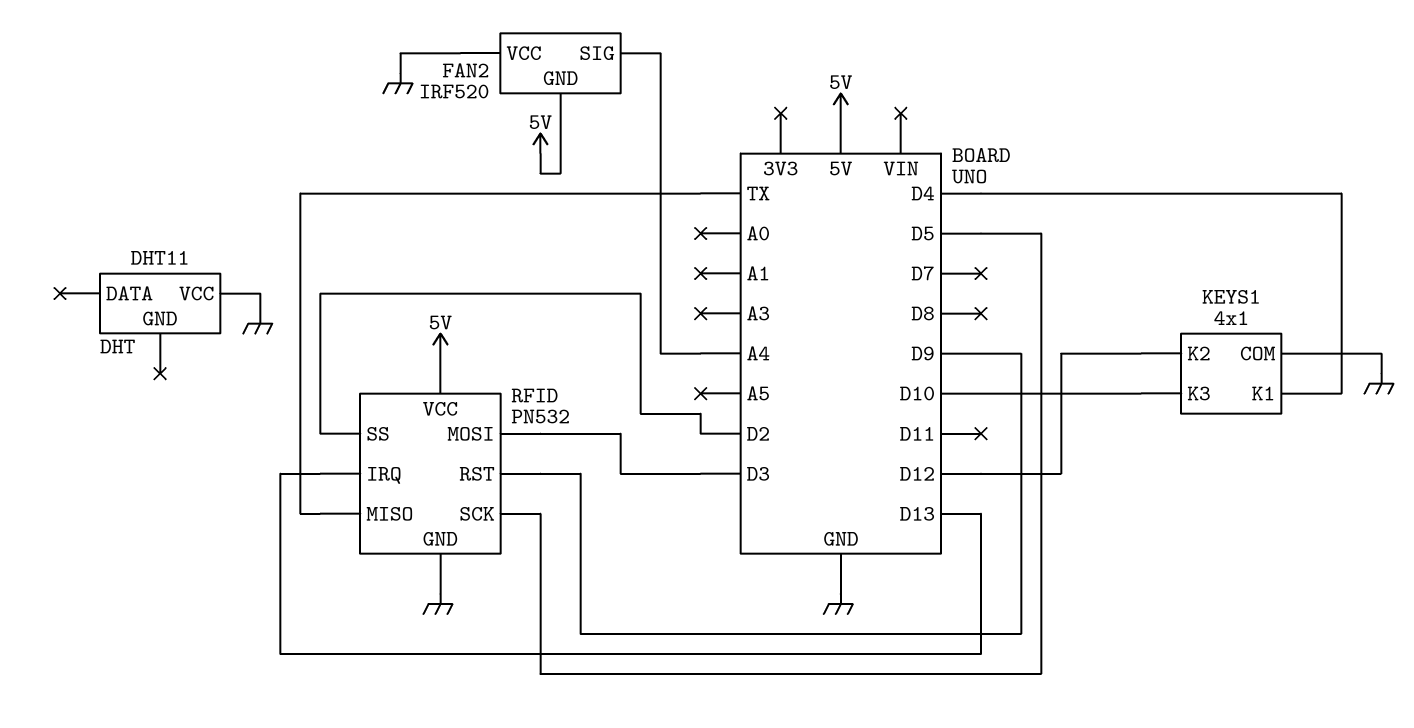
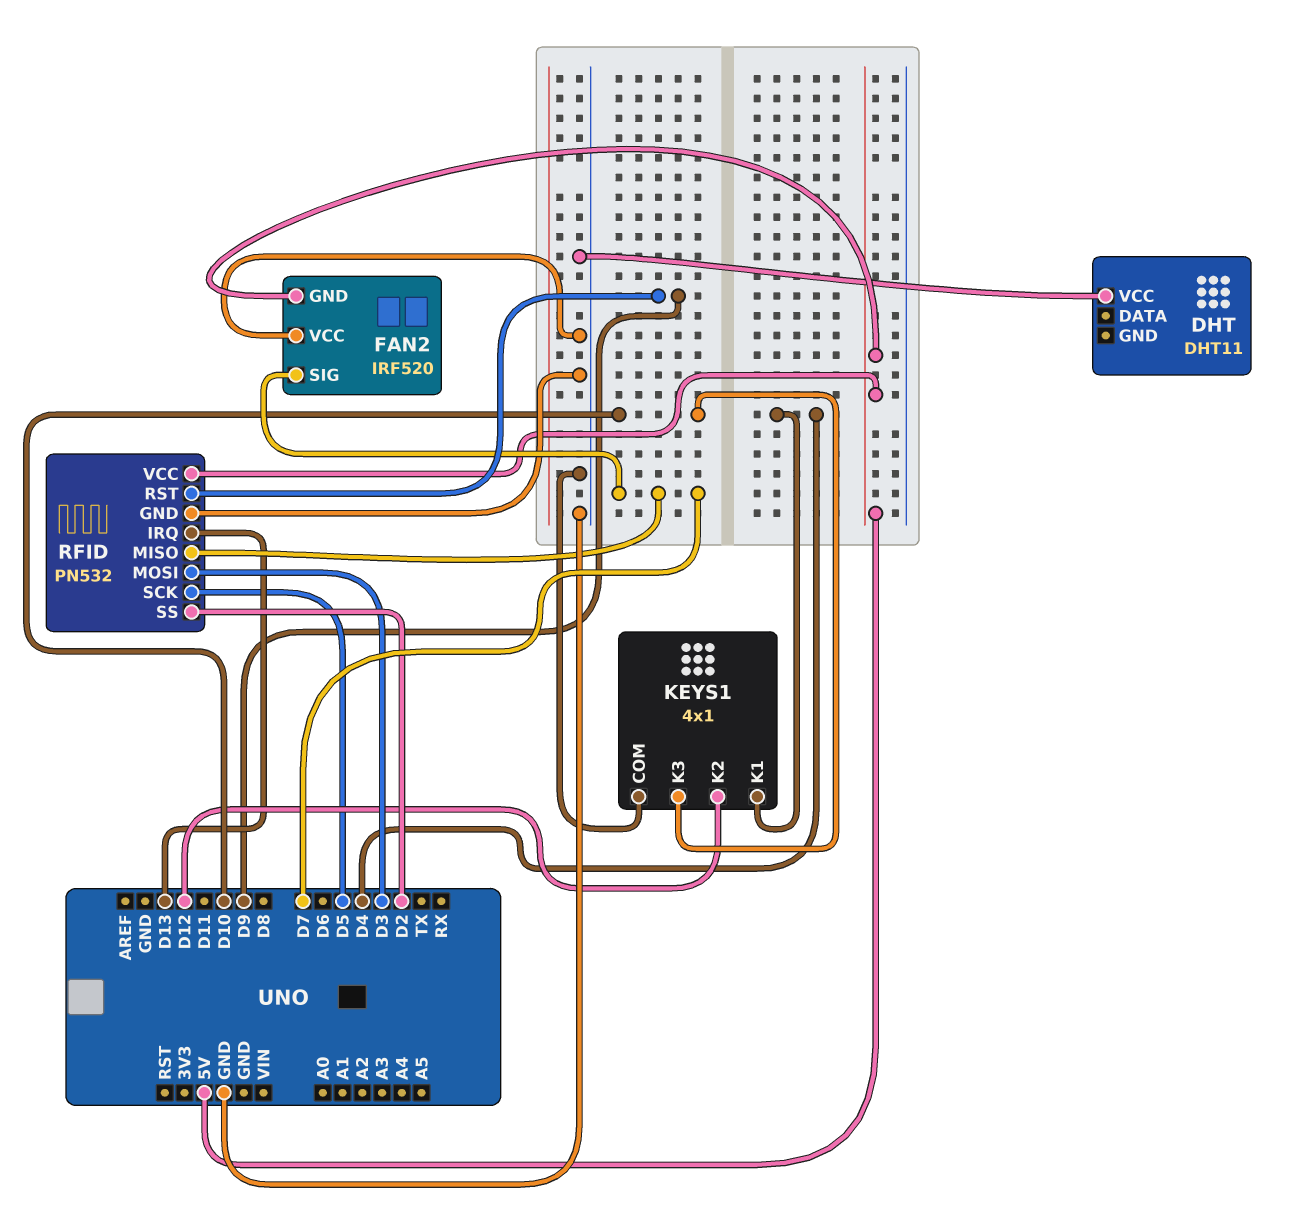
FAN2 pin SIG: A4 -> D7
RFID pin MISO: TX -> D7

